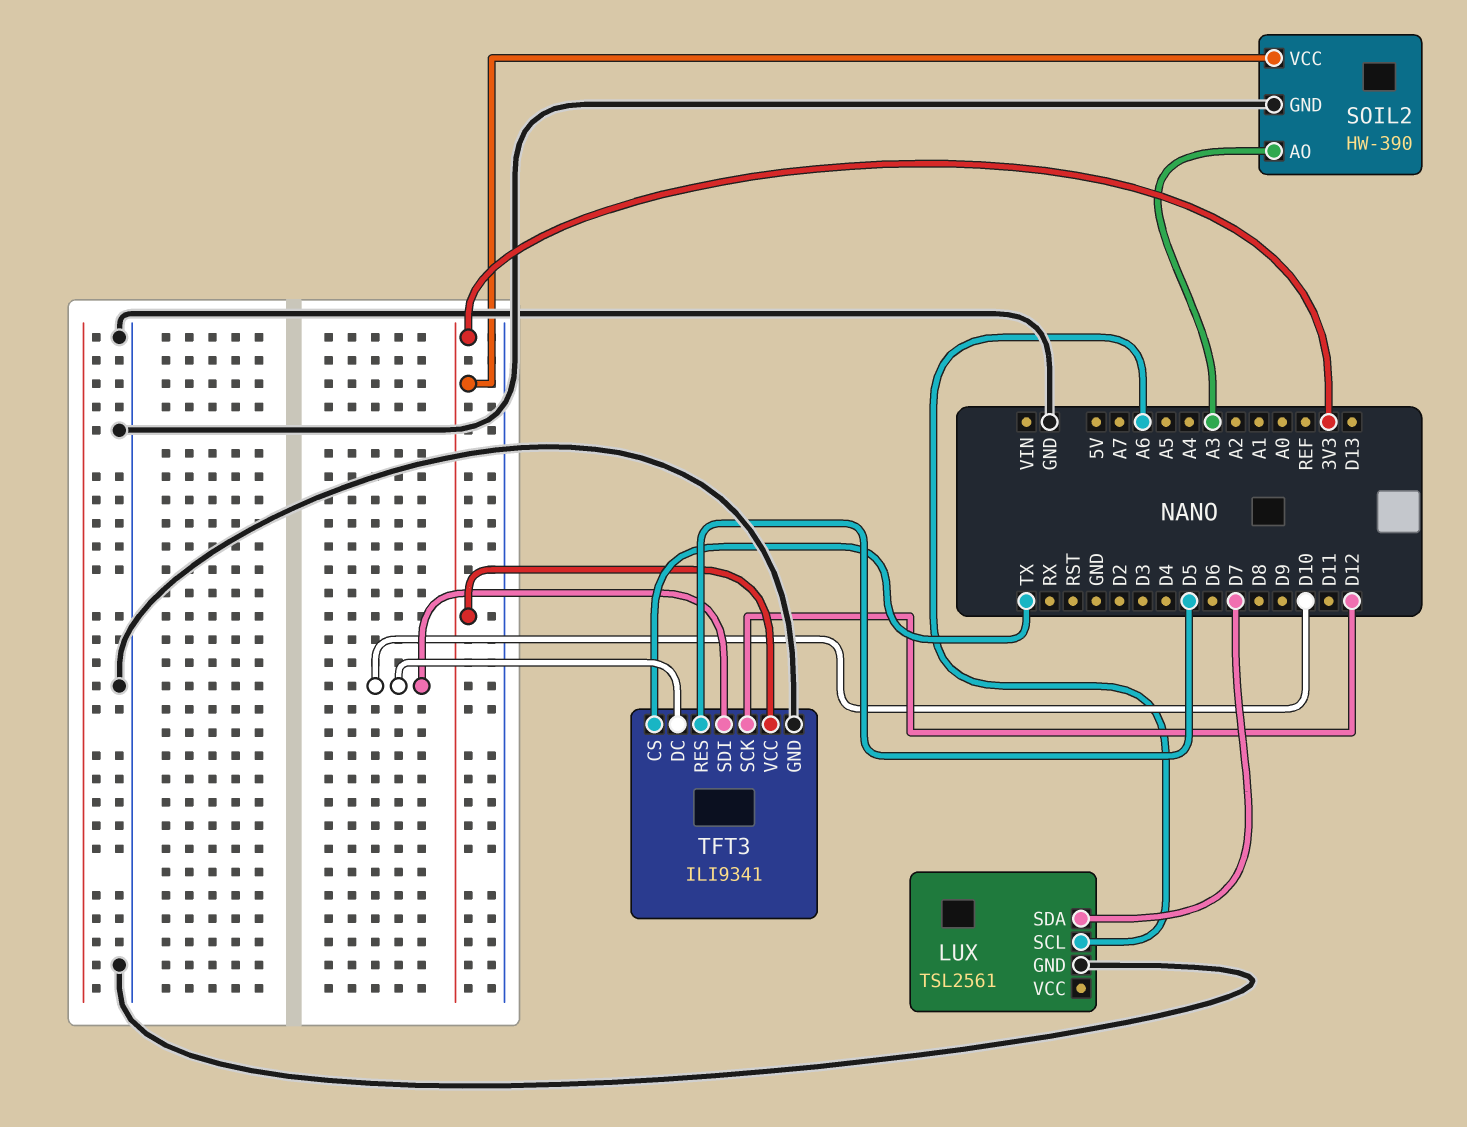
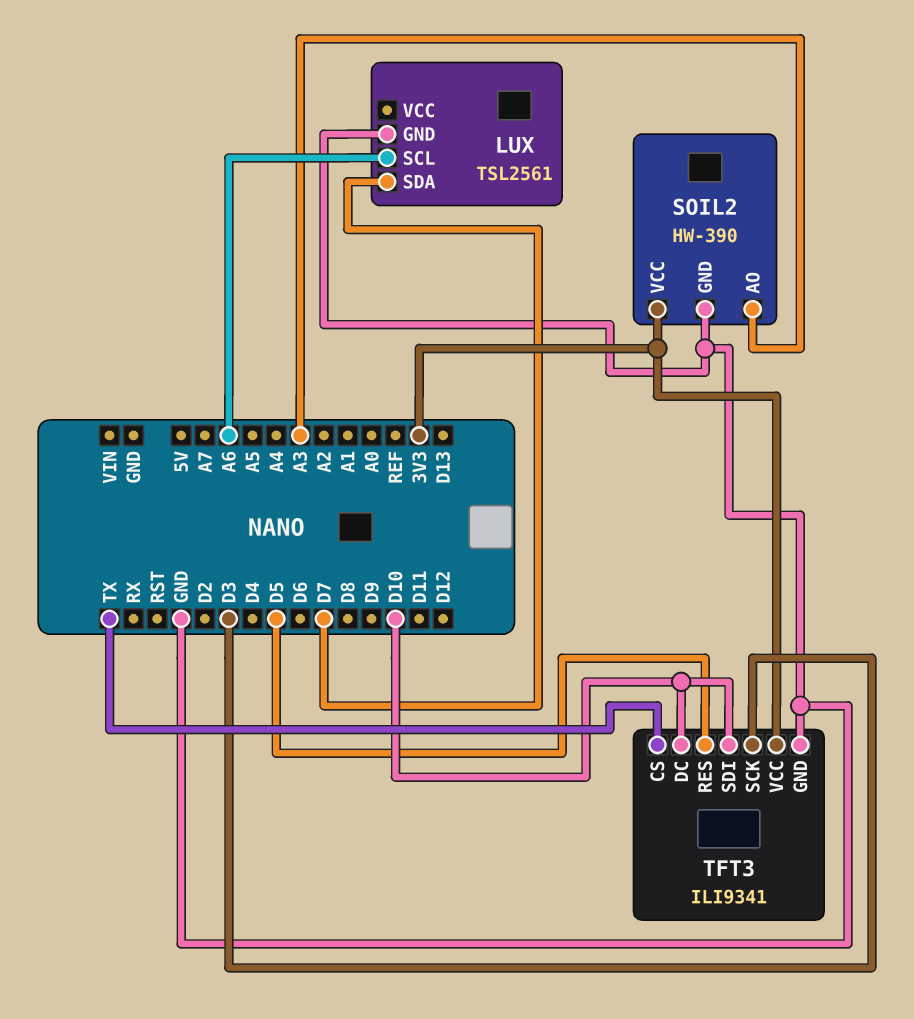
TFT3 pin SCK: D12 -> D3

